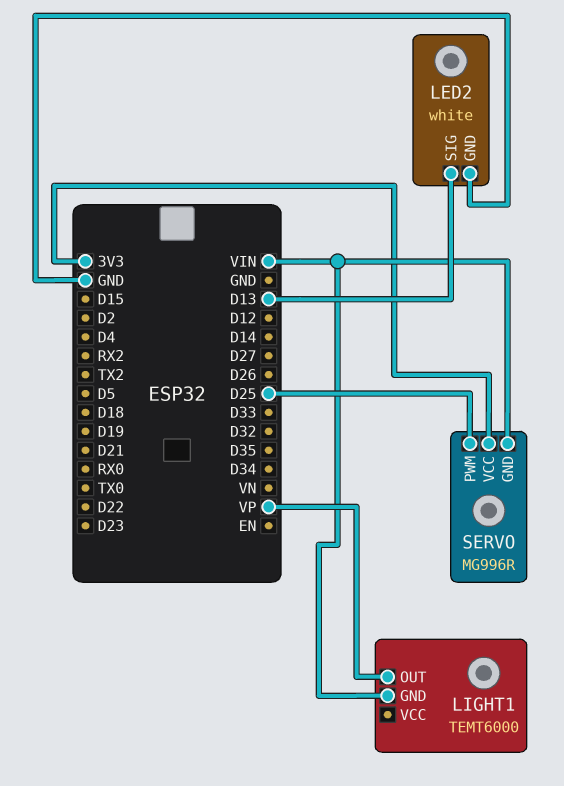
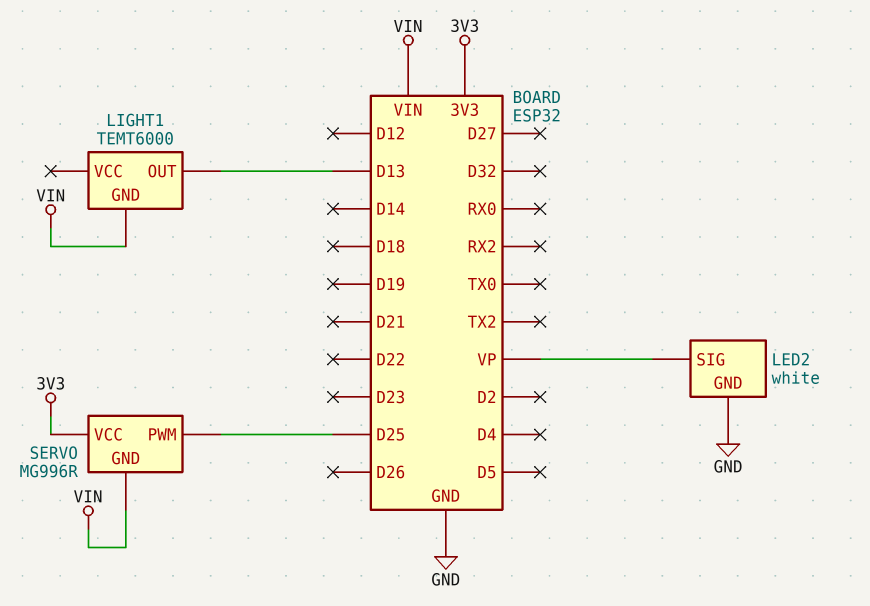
LED2 pin SIG: D13 -> VP
LIGHT1 pin OUT: VP -> D13

